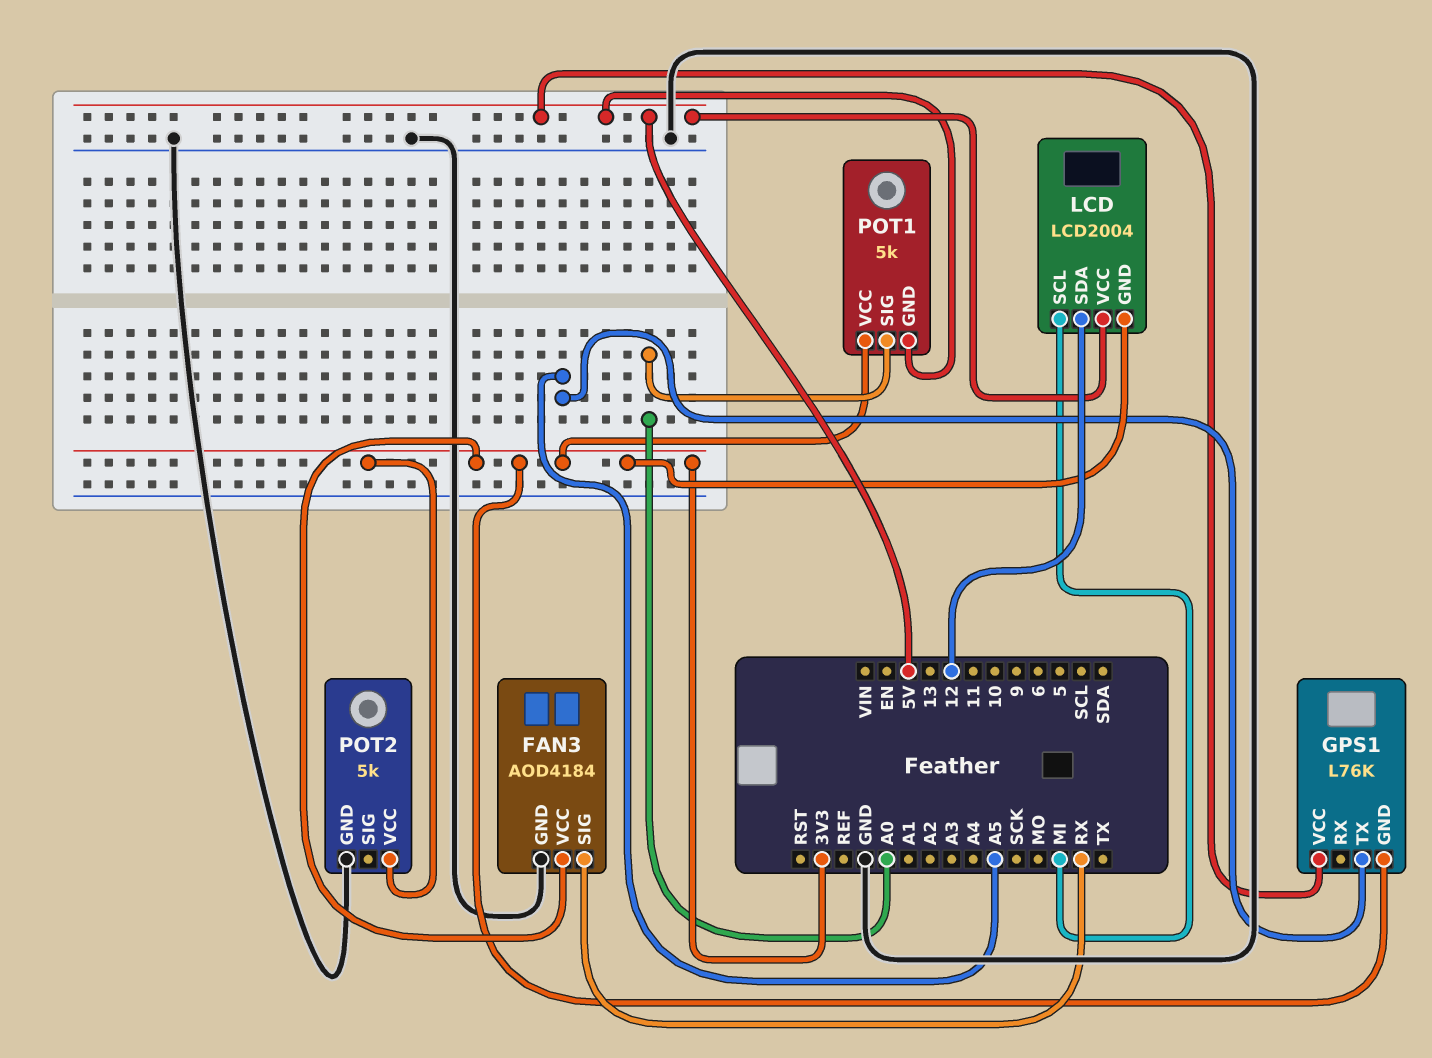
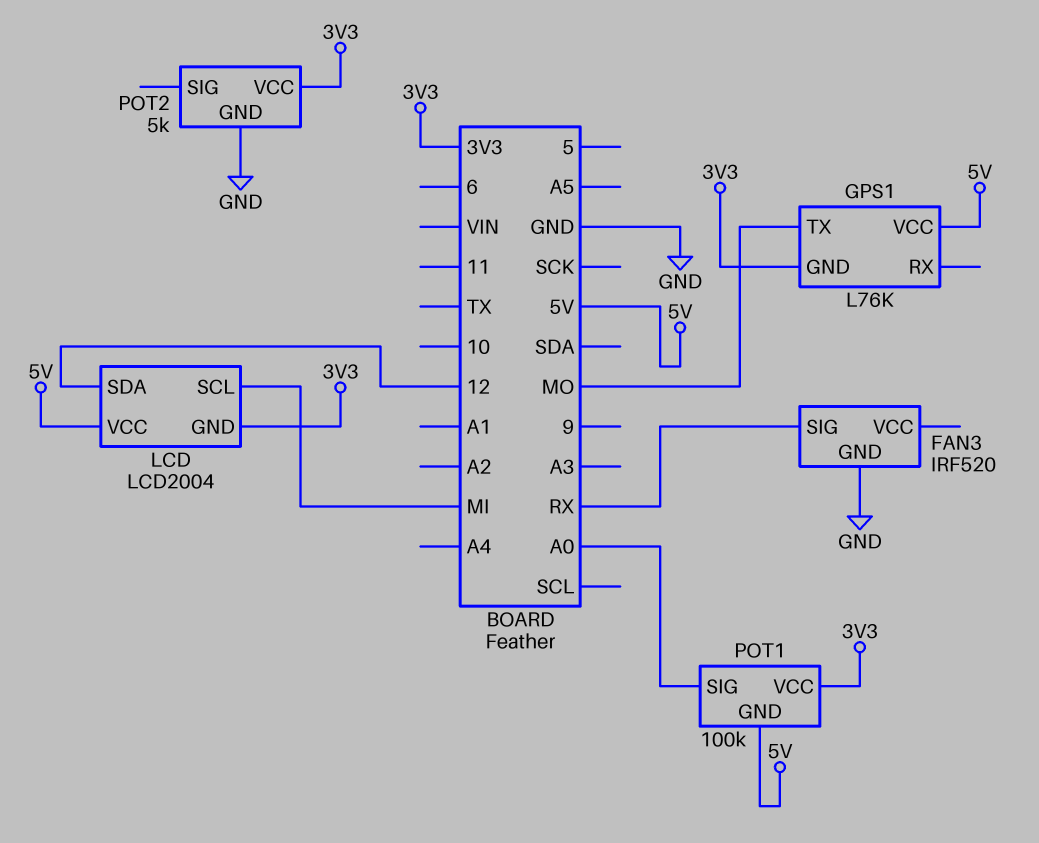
FAN3: AOD4184 -> IRF520
FAN3 pin VCC: 3V3 -> none
GPS1 pin TX: A5 -> MO
POT1: 5k -> 100k

